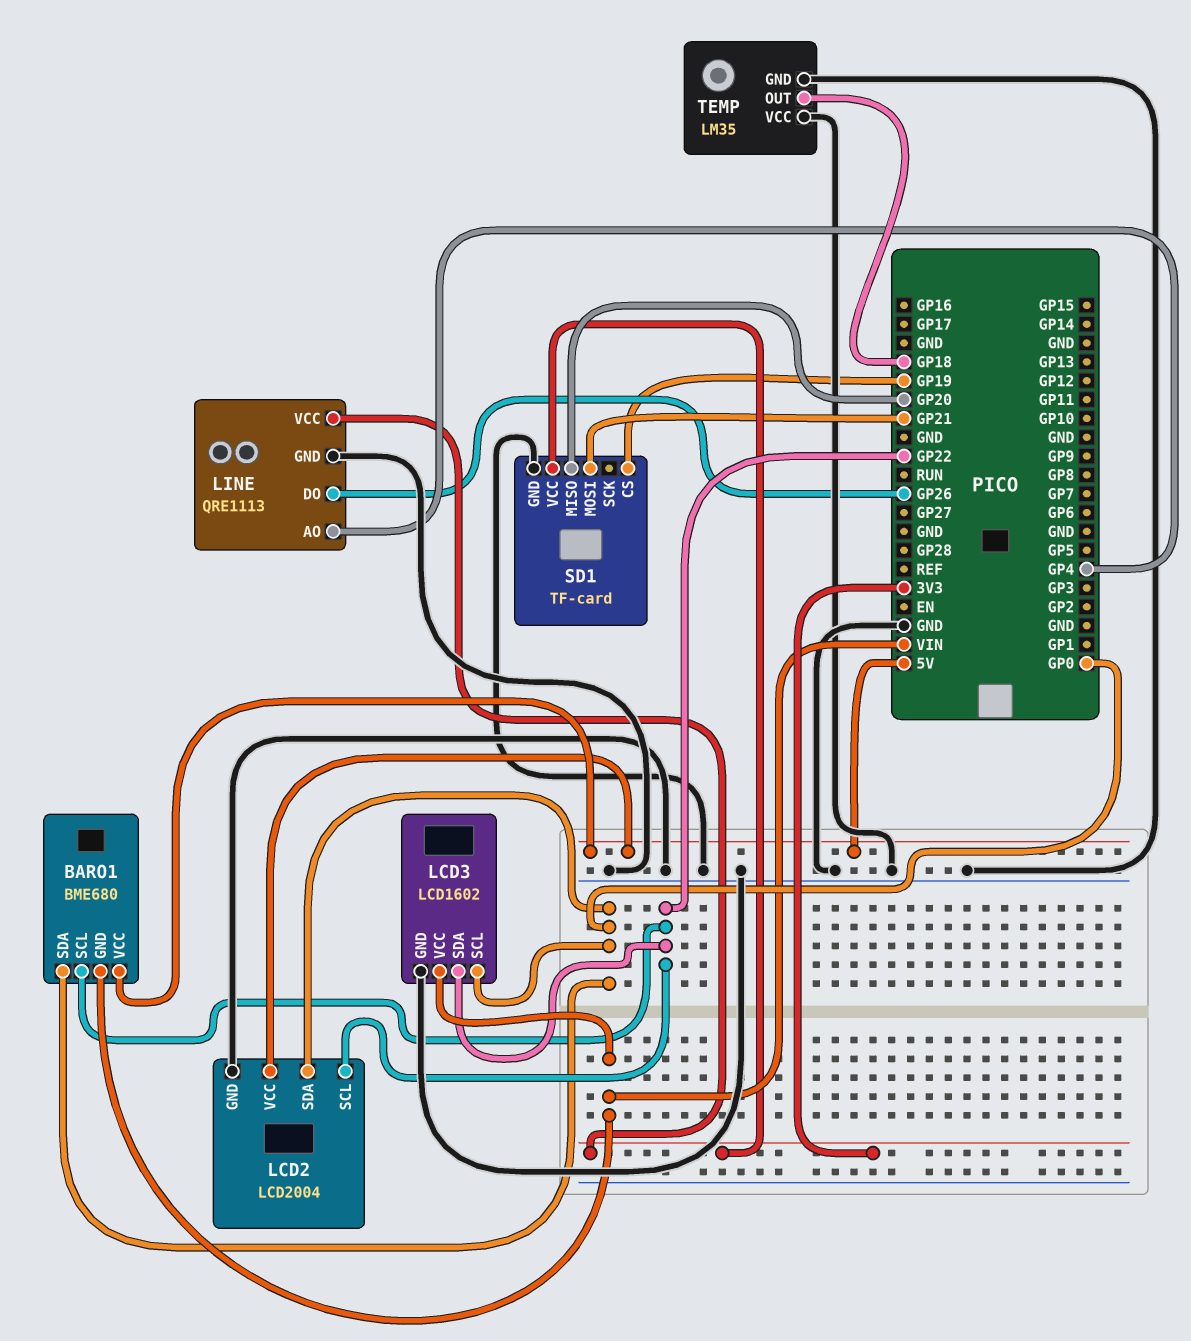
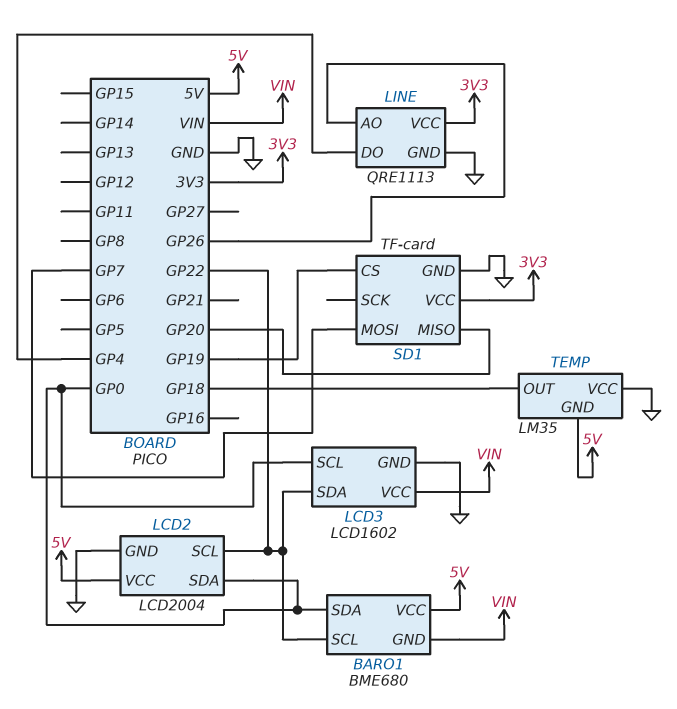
LINE pin AO: GP4 -> GP26
LINE pin DO: GP26 -> GP4
SD1 pin MOSI: GP21 -> GP7
TEMP pin GND: GND -> 5V

